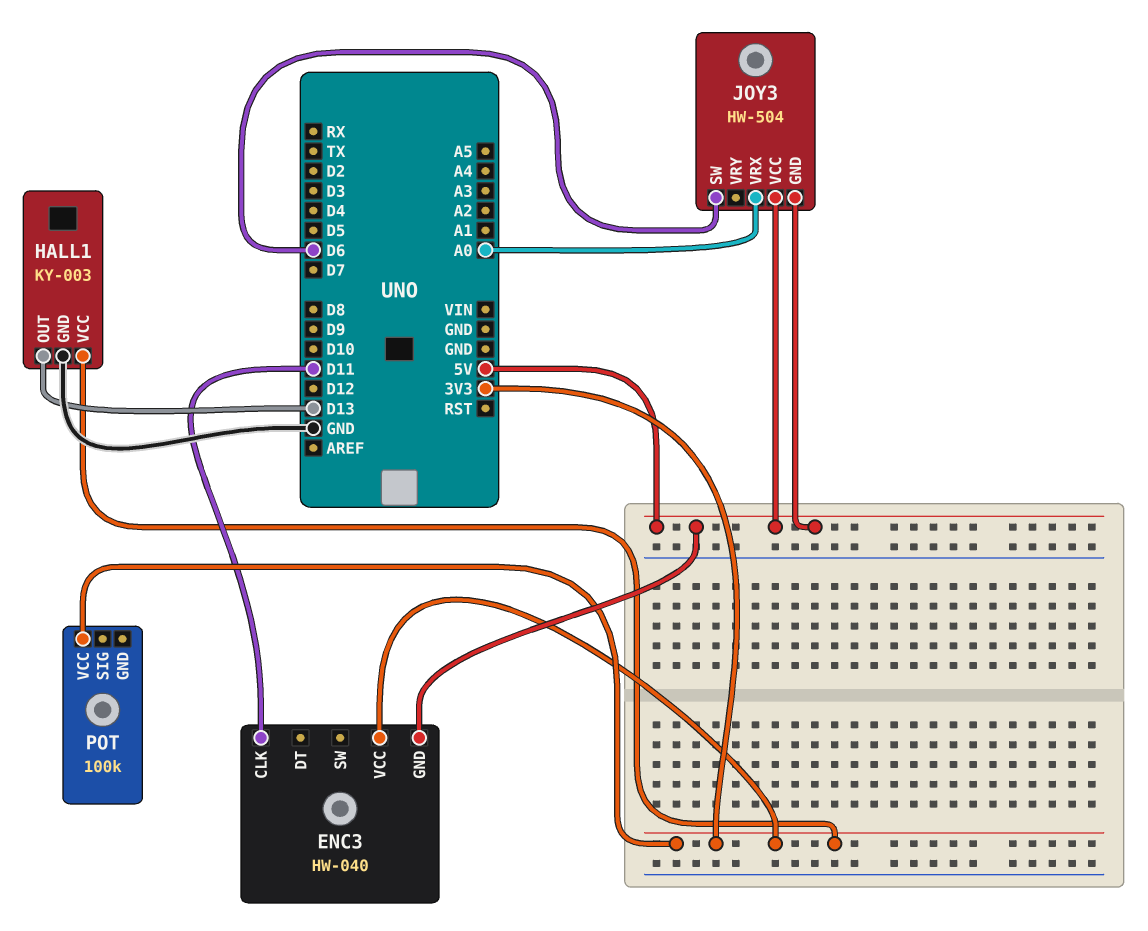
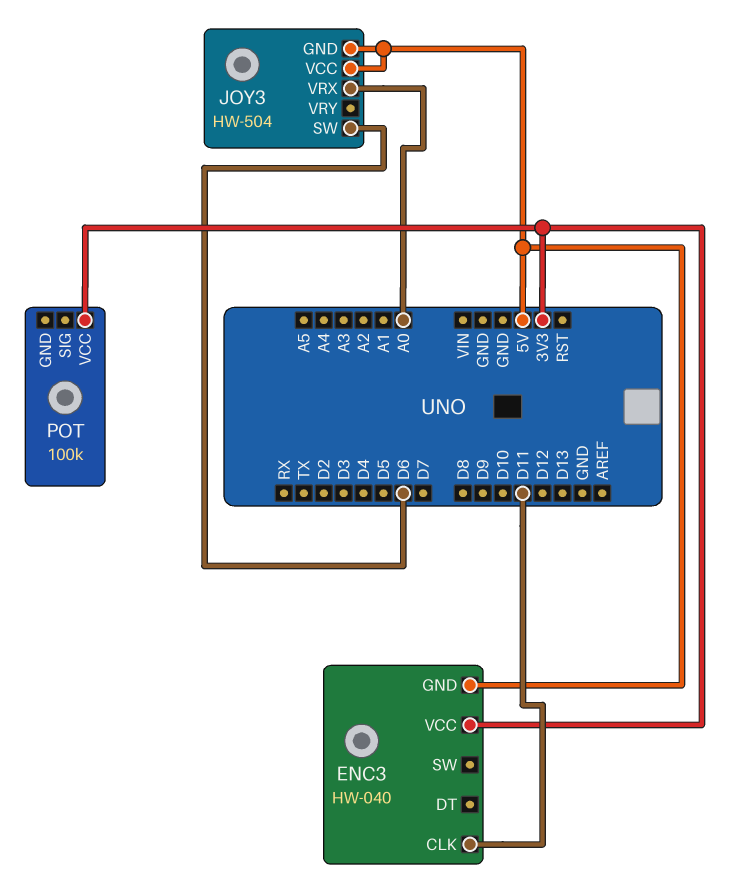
HALL1: KY-003 -> none
HALL1 pin GND: GND -> none
HALL1 pin OUT: D13 -> none
HALL1 pin VCC: 3V3 -> none

